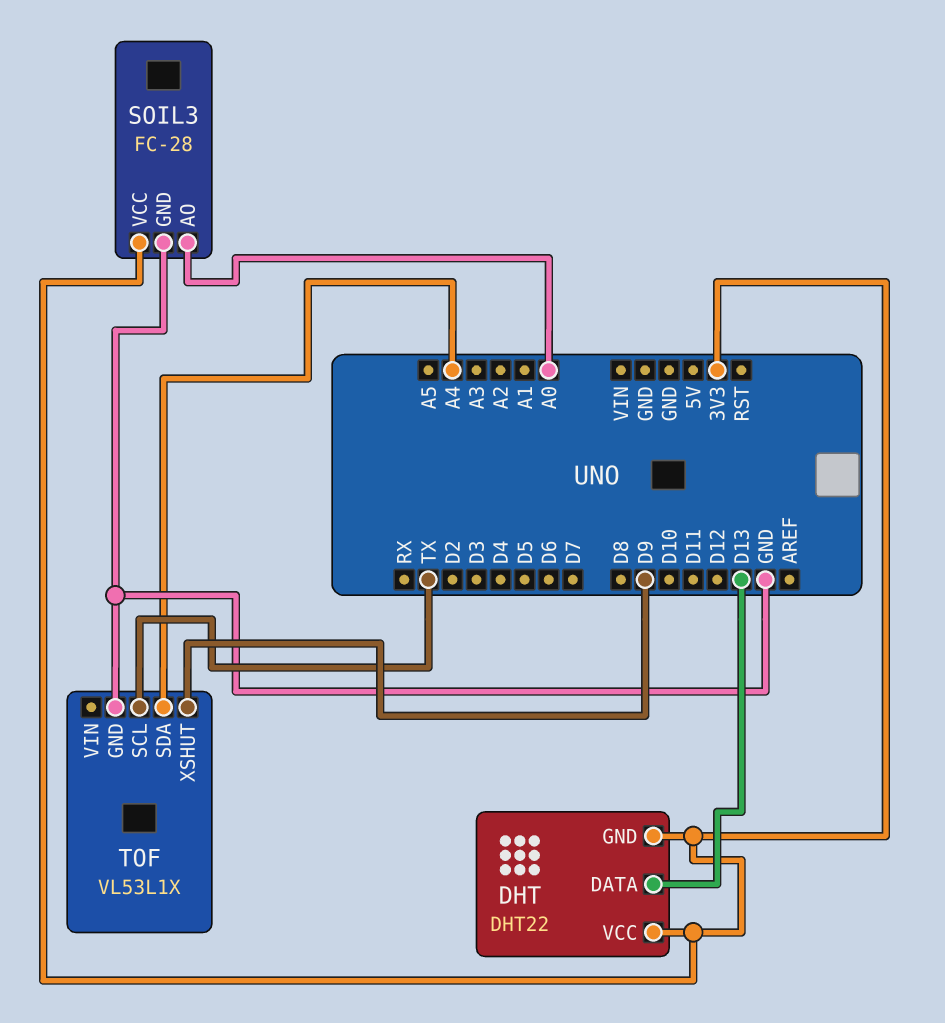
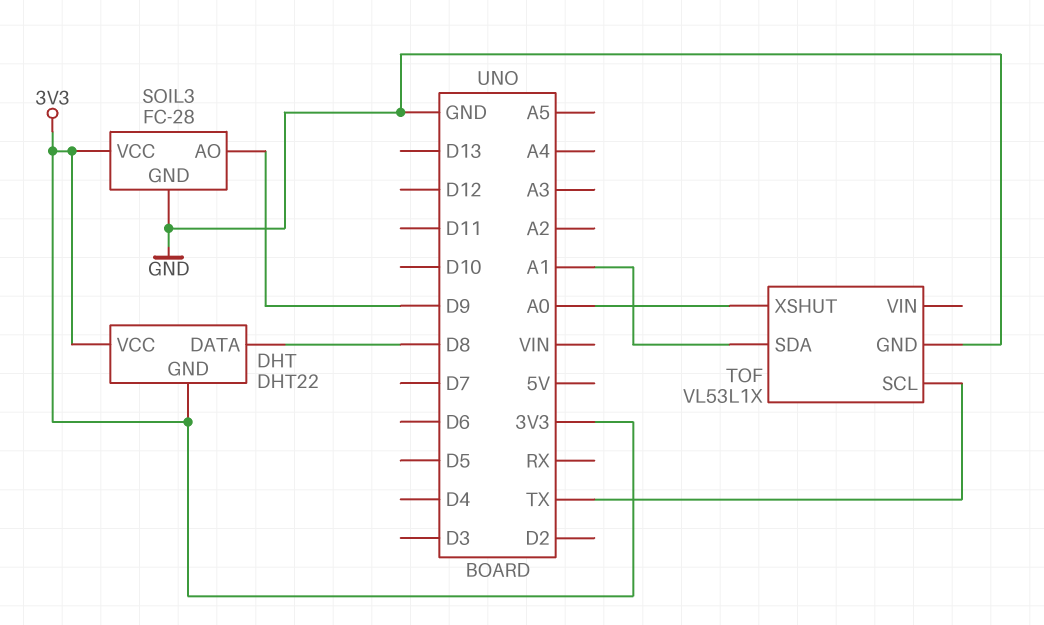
DHT pin DATA: D13 -> D8
SOIL3 pin AO: A0 -> D9
TOF pin SDA: A4 -> A1
TOF pin XSHUT: D9 -> A0

